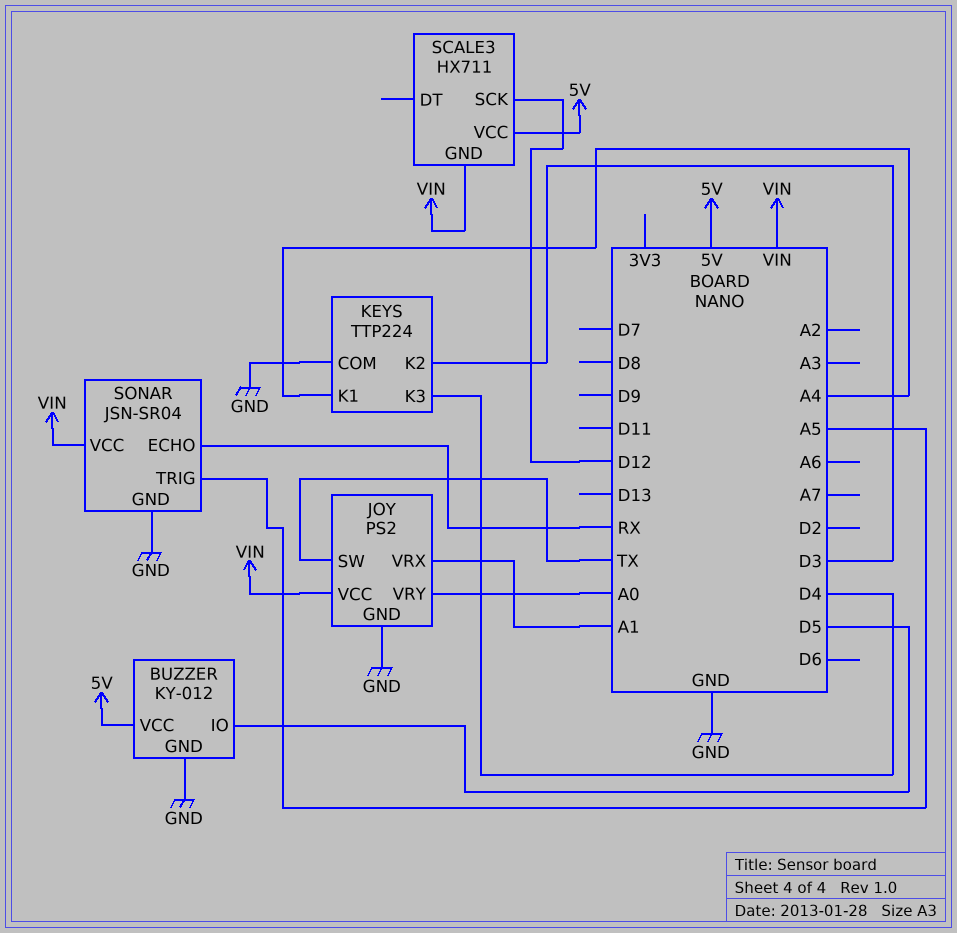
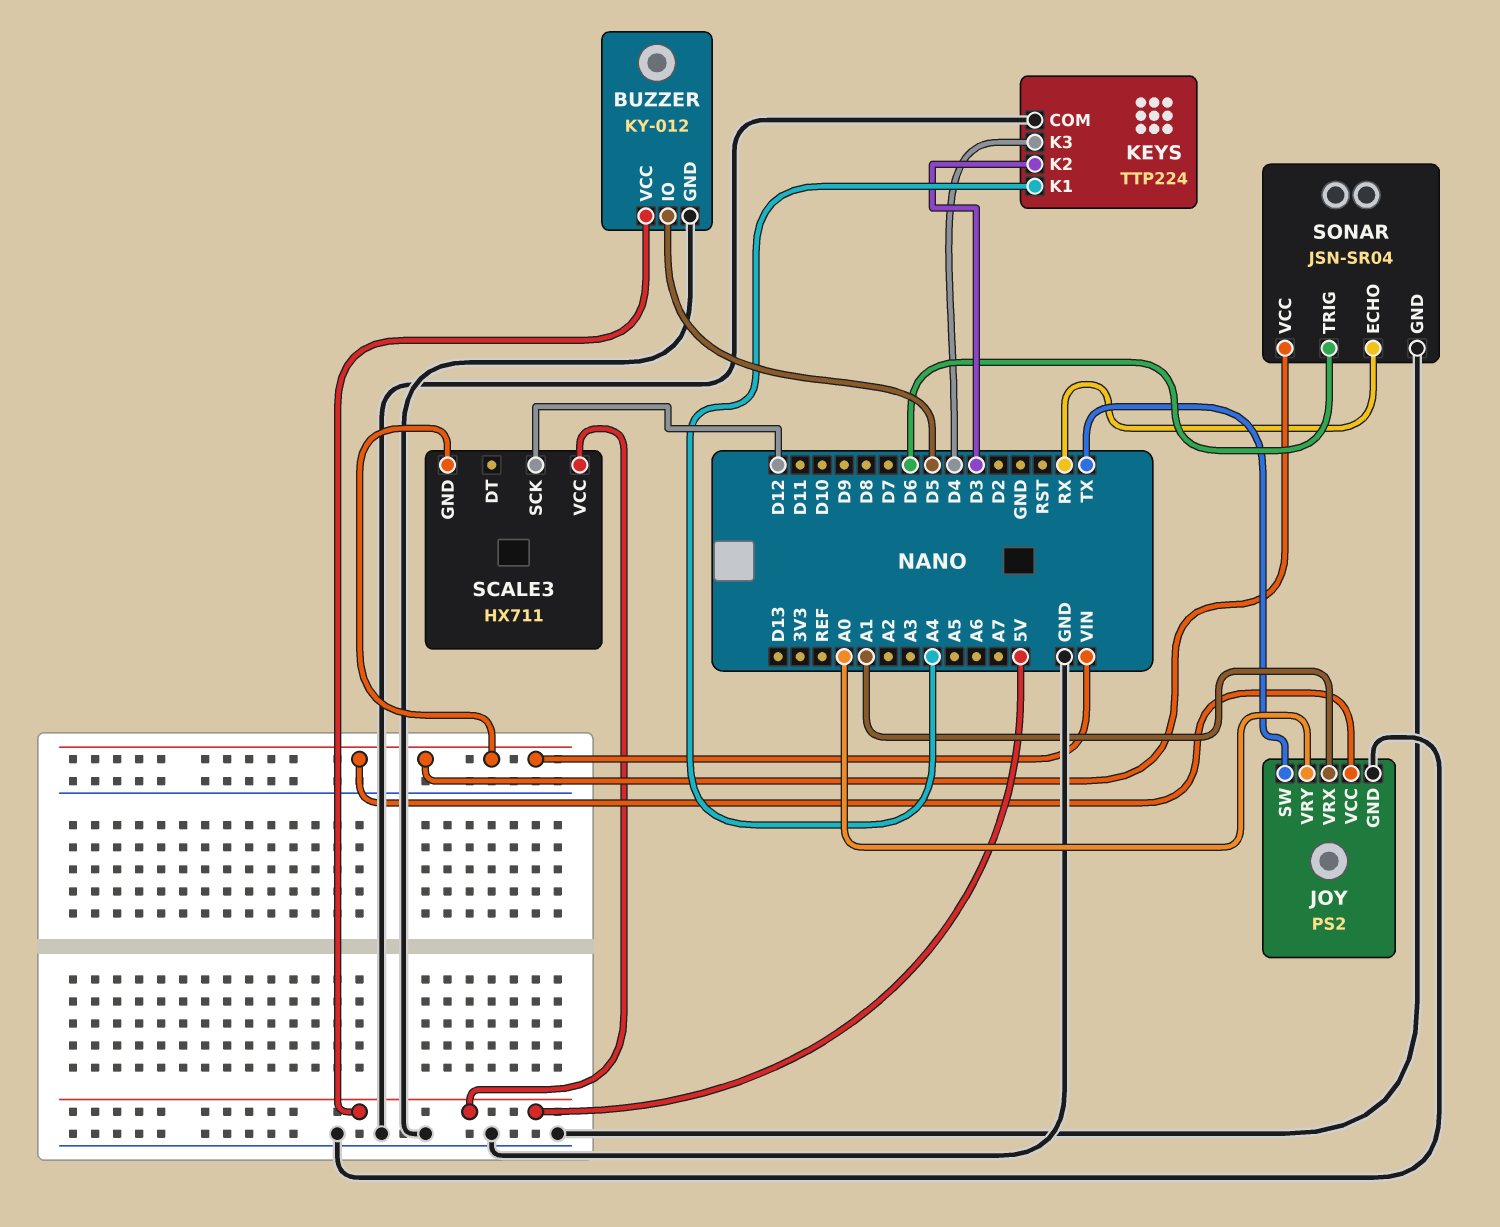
SONAR pin TRIG: A5 -> D6

